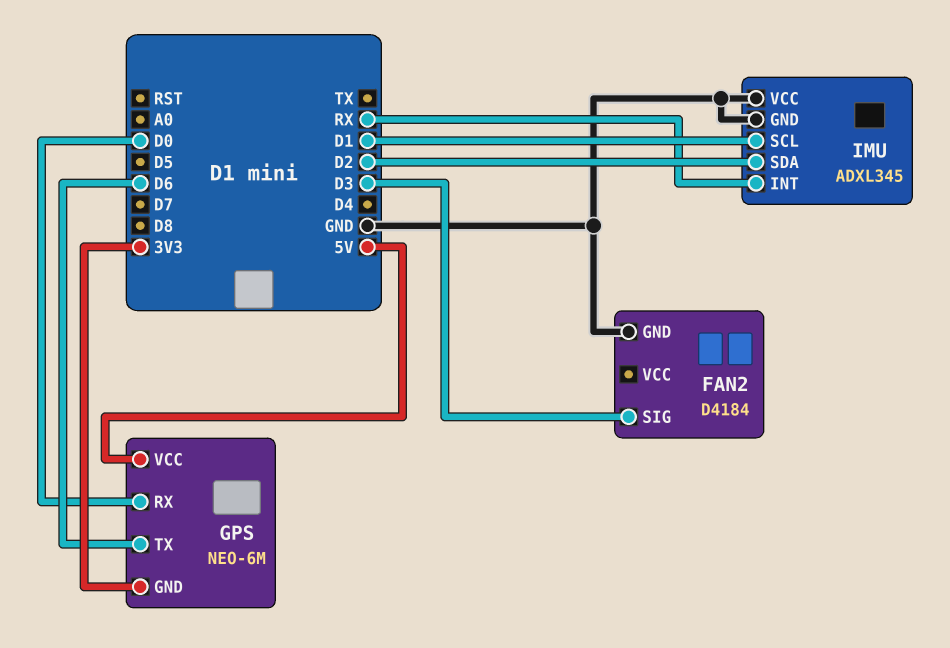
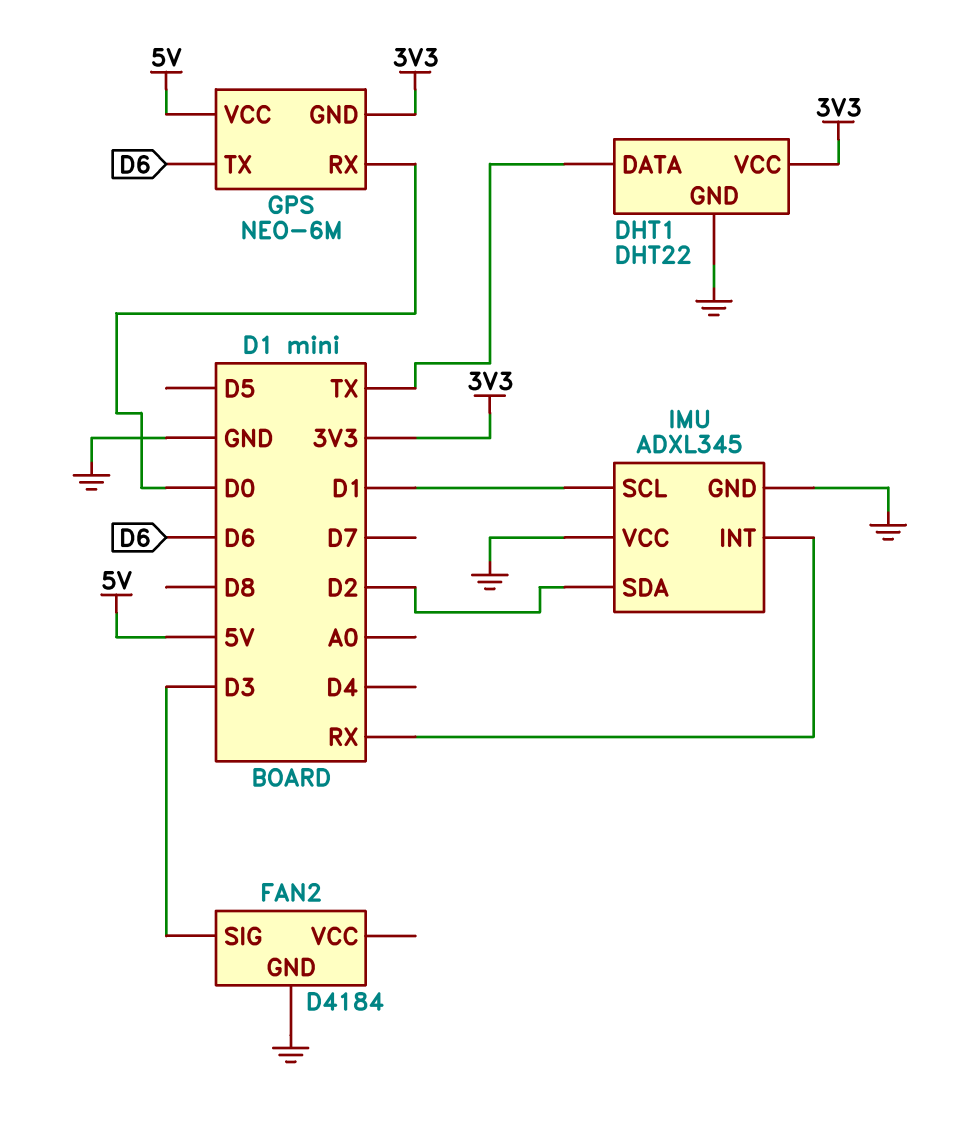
DHT1: none -> DHT22
DHT1 pin DATA: none -> TX
DHT1 pin GND: none -> GND
DHT1 pin VCC: none -> 3V3

